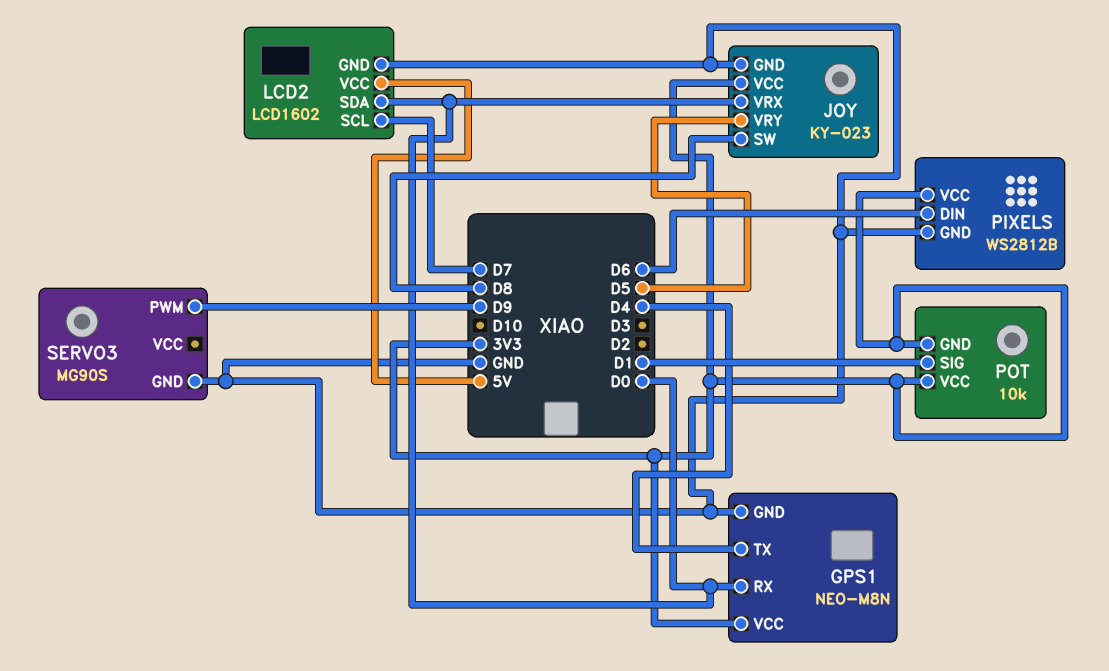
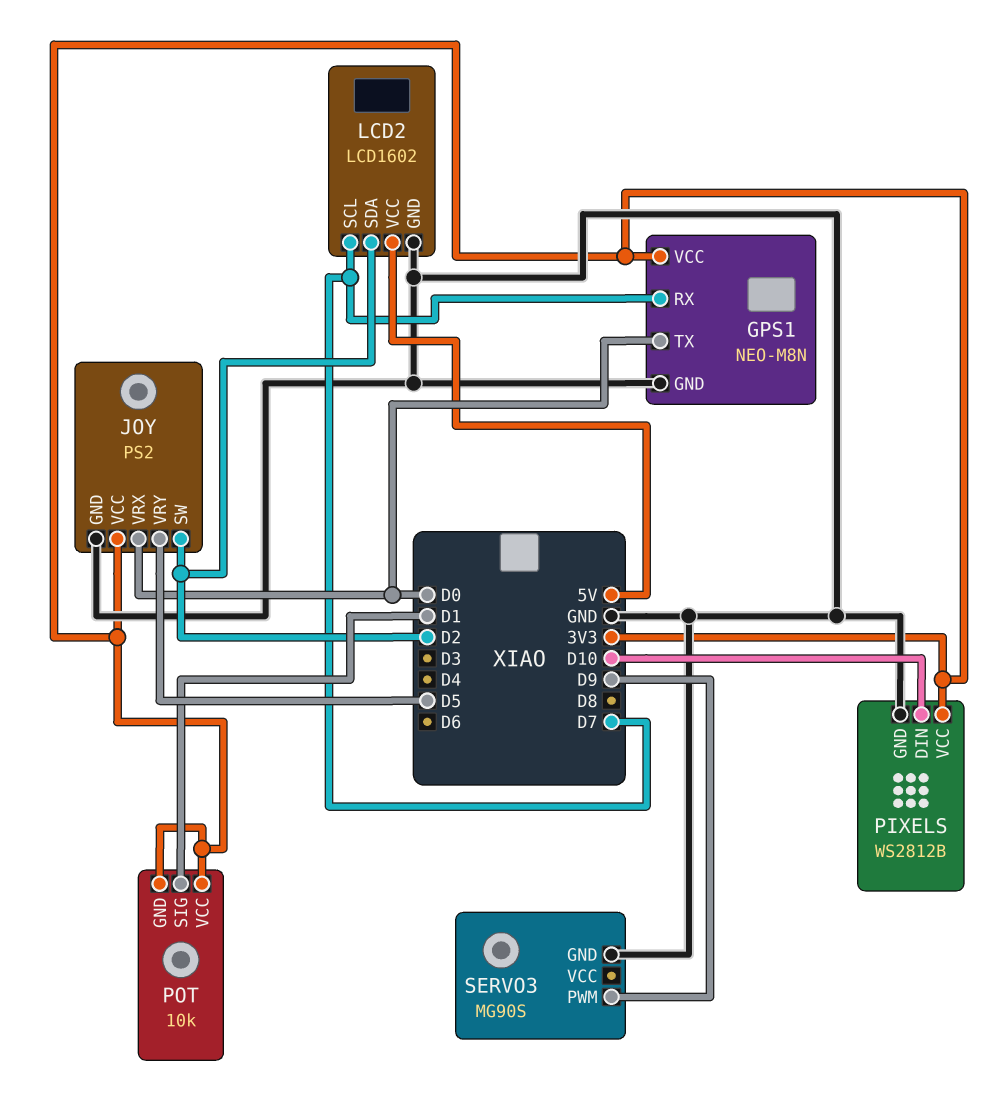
GPS1 pin RX: D0 -> D7
GPS1 pin TX: D4 -> D0
JOY: KY-023 -> PS2
JOY pin SW: D8 -> D2
LCD2 pin SDA: D0 -> D2
PIXELS pin DIN: D6 -> D10

